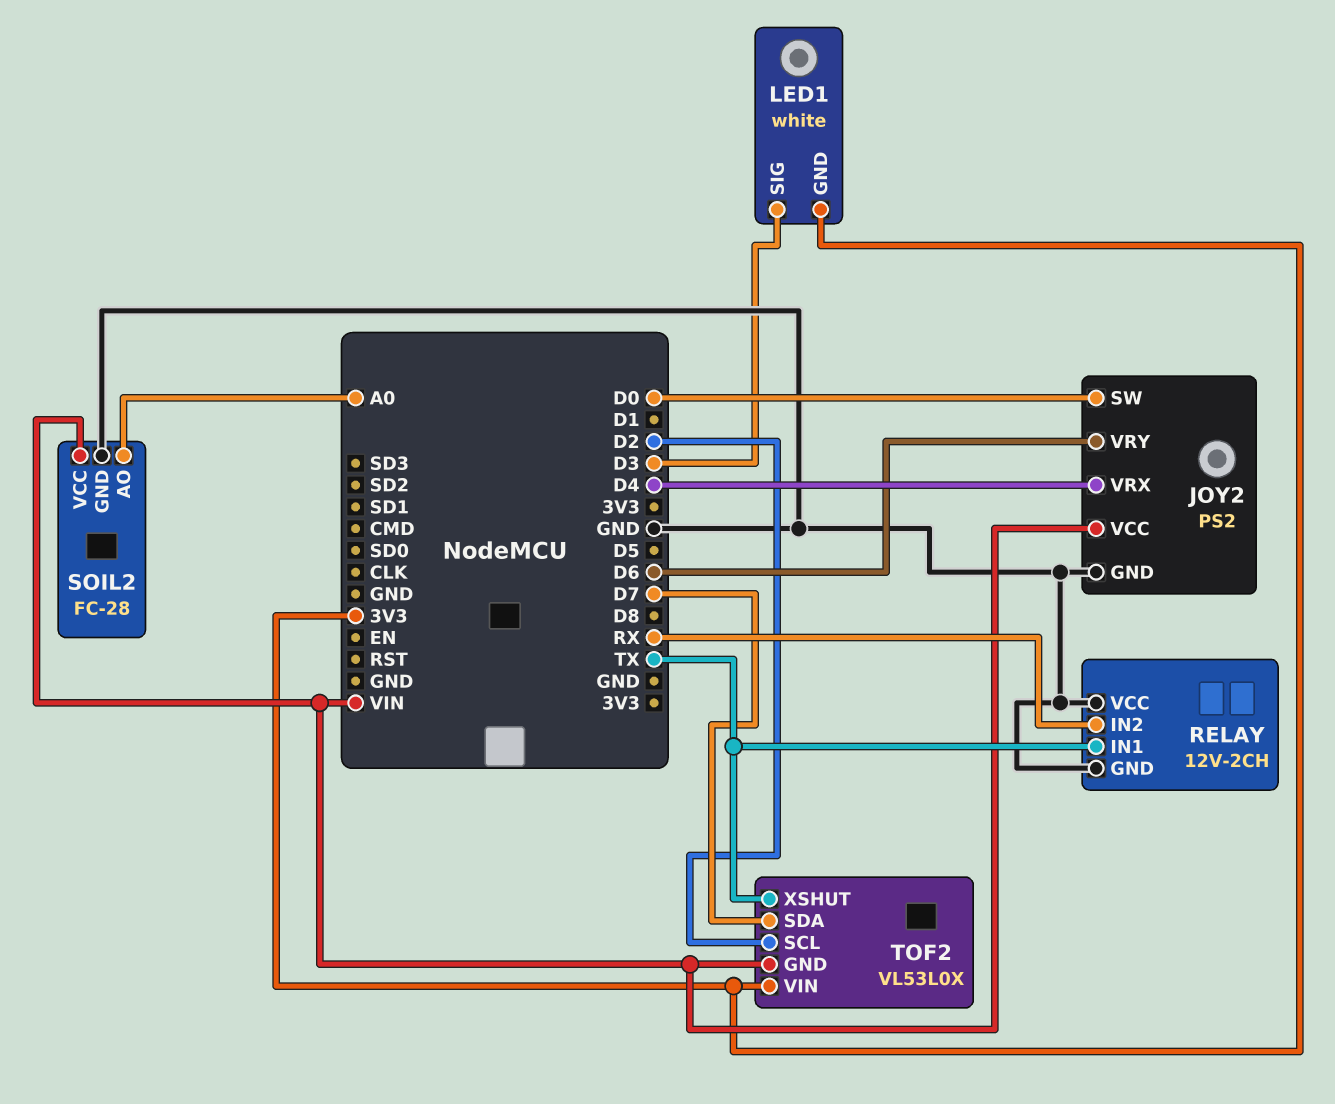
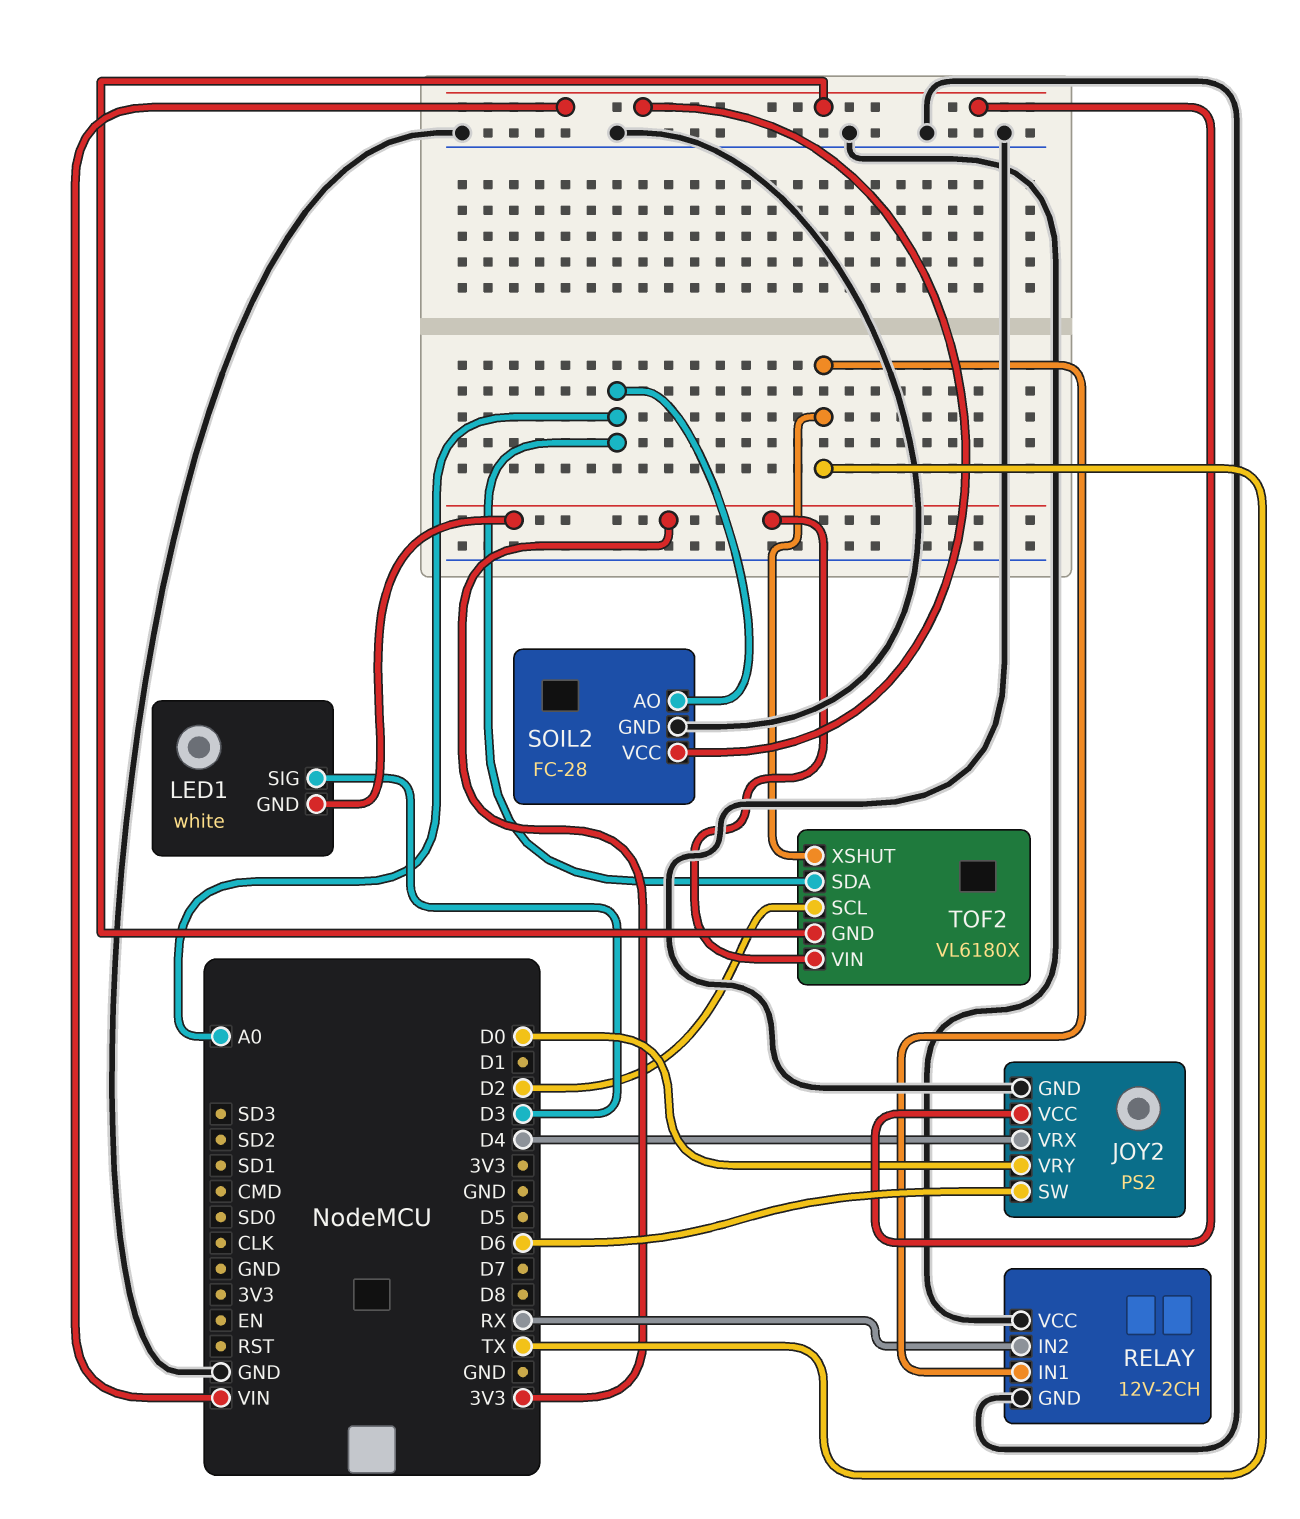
JOY2 pin SW: D0 -> D6
JOY2 pin VRY: D6 -> D0
TOF2: VL53L0X -> VL6180X
TOF2 pin SDA: D7 -> A0

